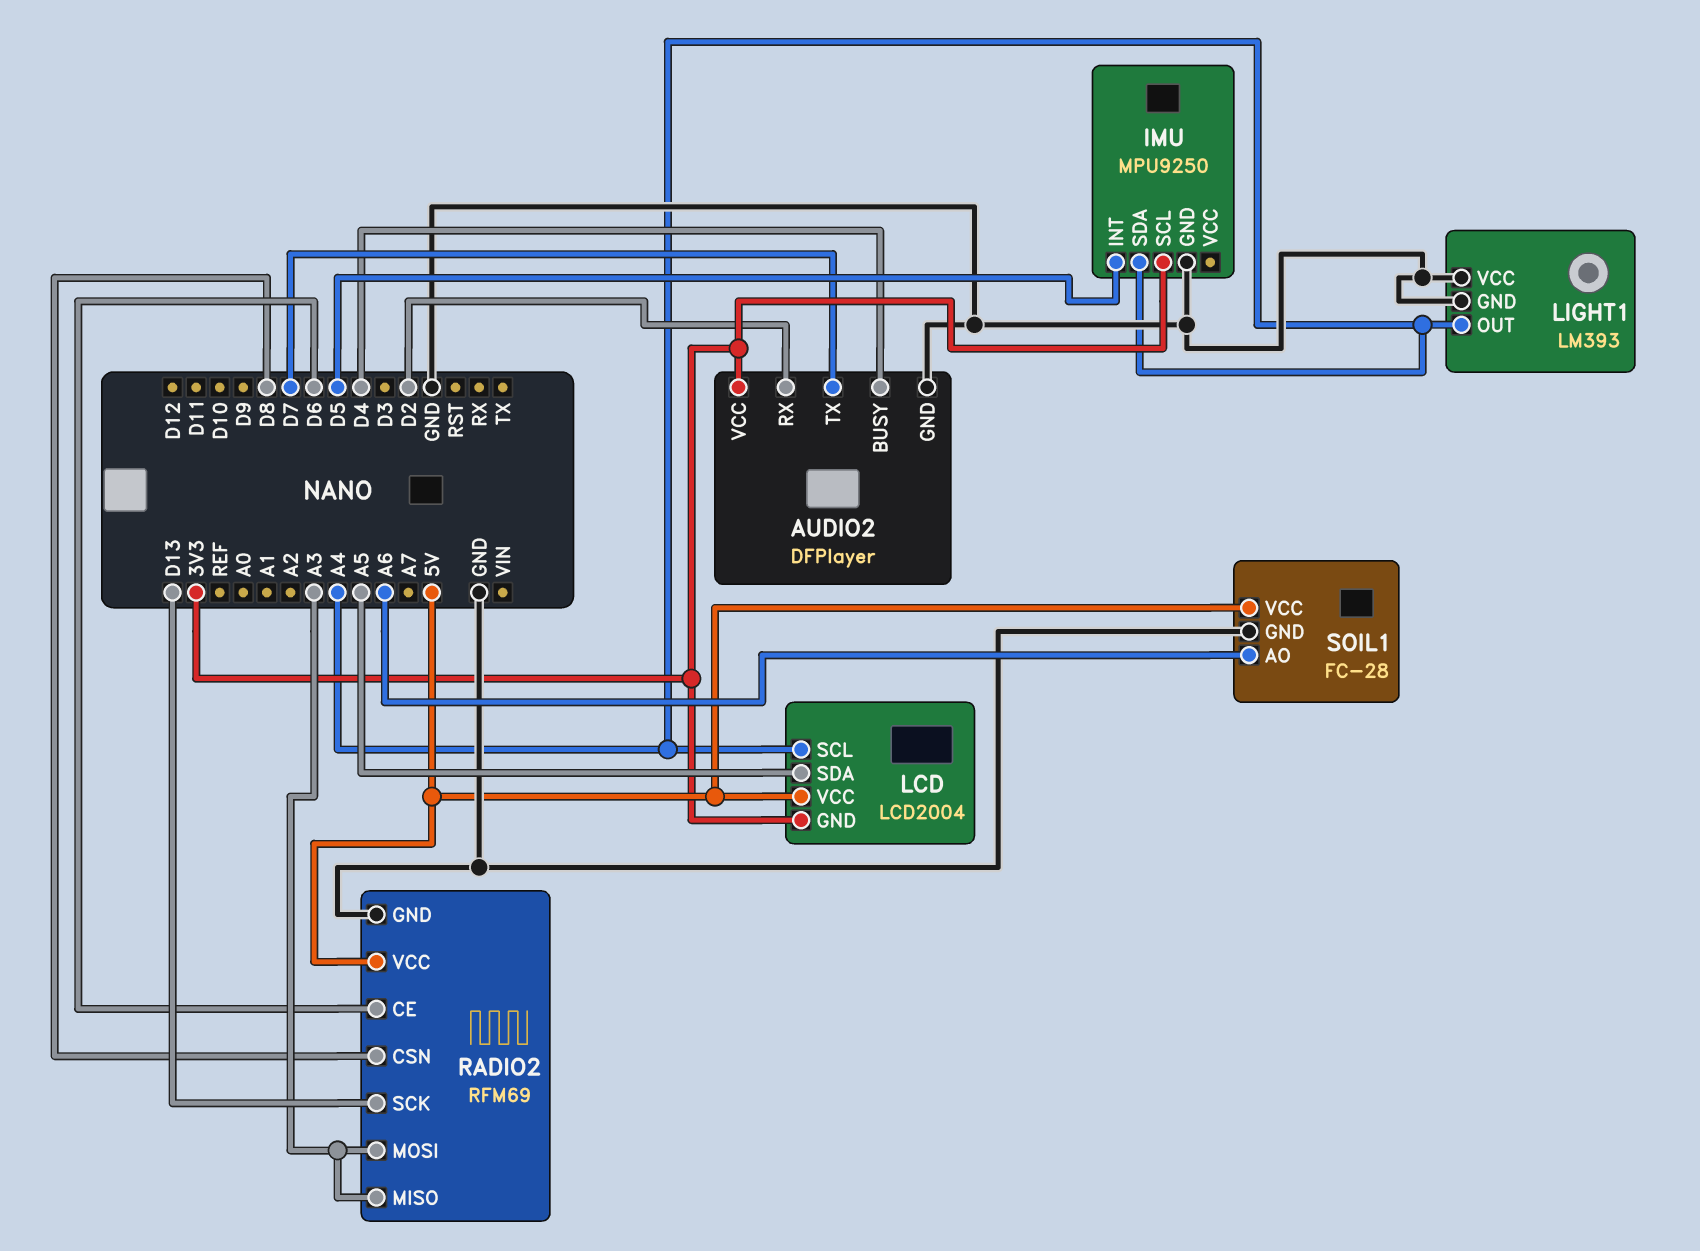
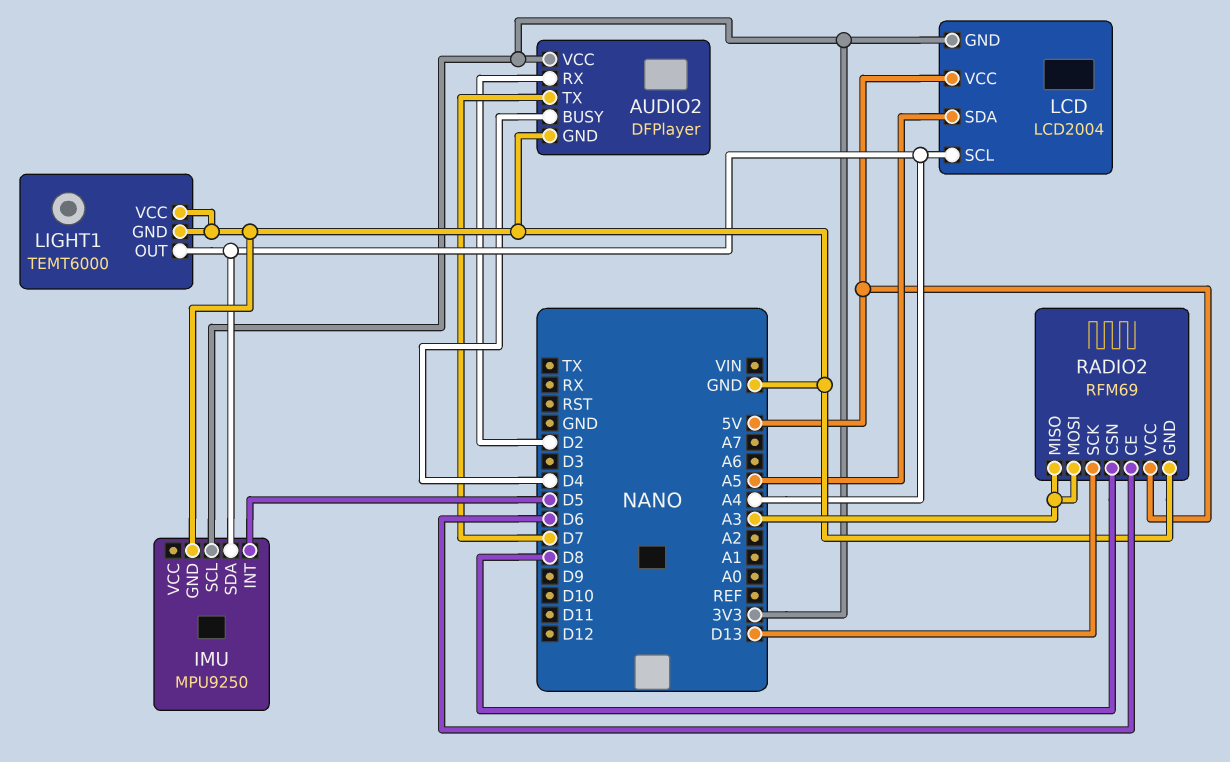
LIGHT1: LM393 -> TEMT6000
SOIL1: FC-28 -> none
SOIL1 pin AO: A6 -> none
SOIL1 pin GND: GND -> none
SOIL1 pin VCC: 5V -> none

